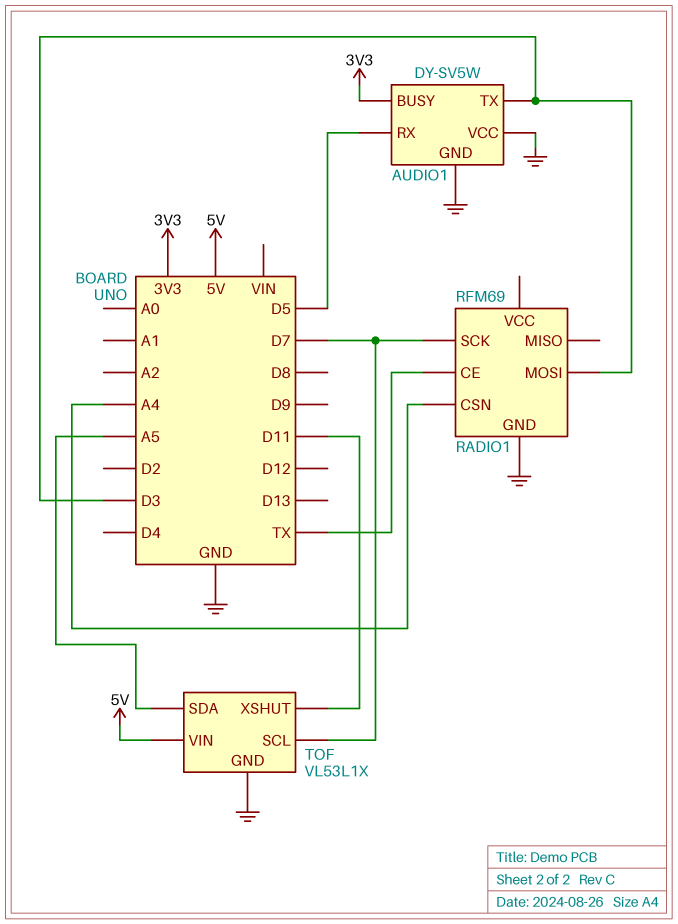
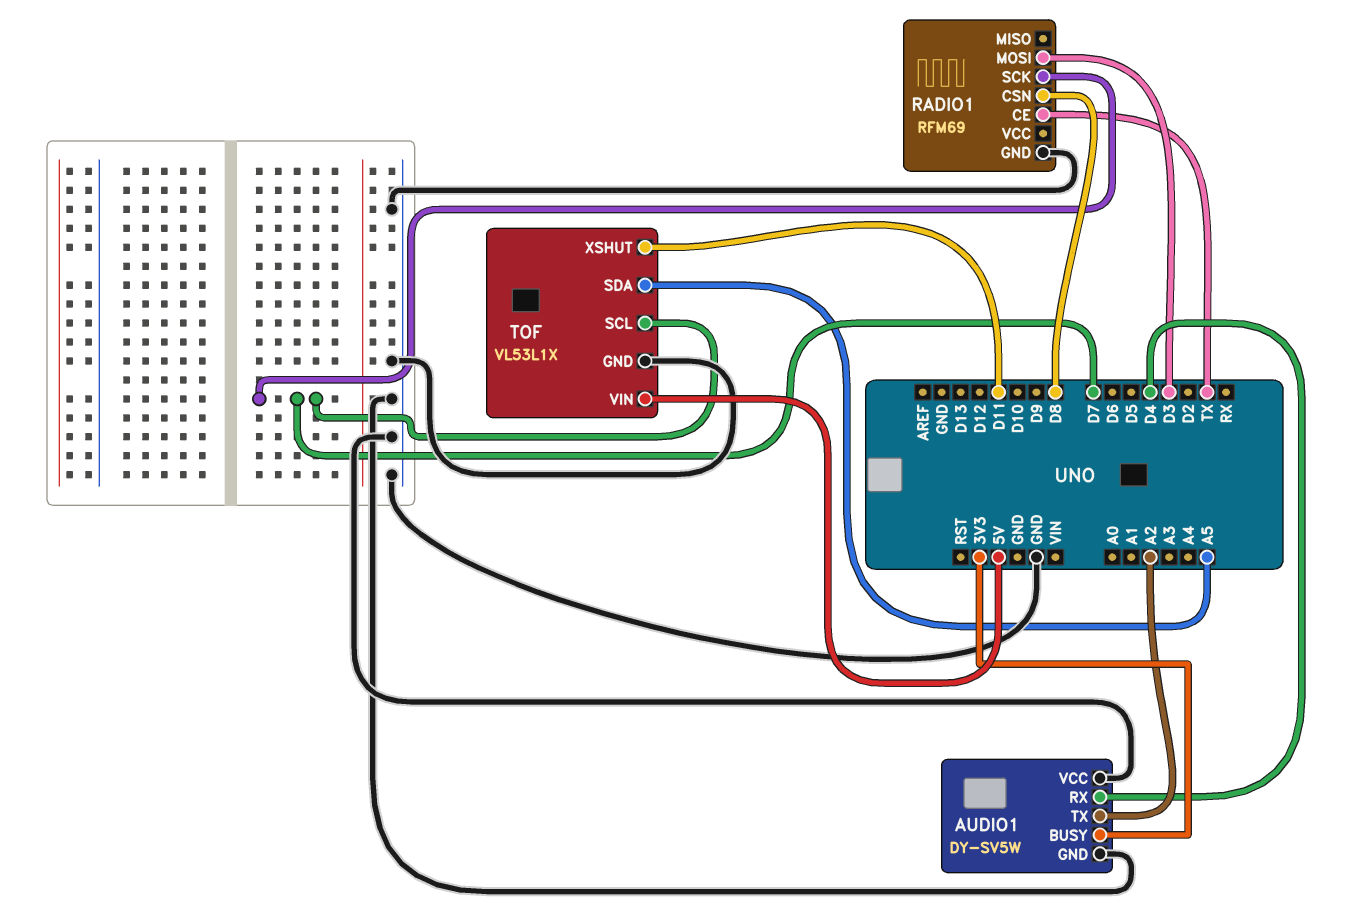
AUDIO1 pin RX: D5 -> D4
AUDIO1 pin TX: D3 -> A2
RADIO1 pin CSN: A4 -> D8

